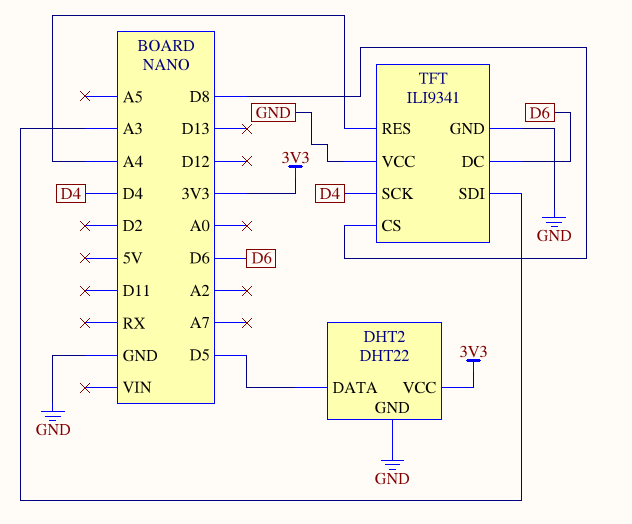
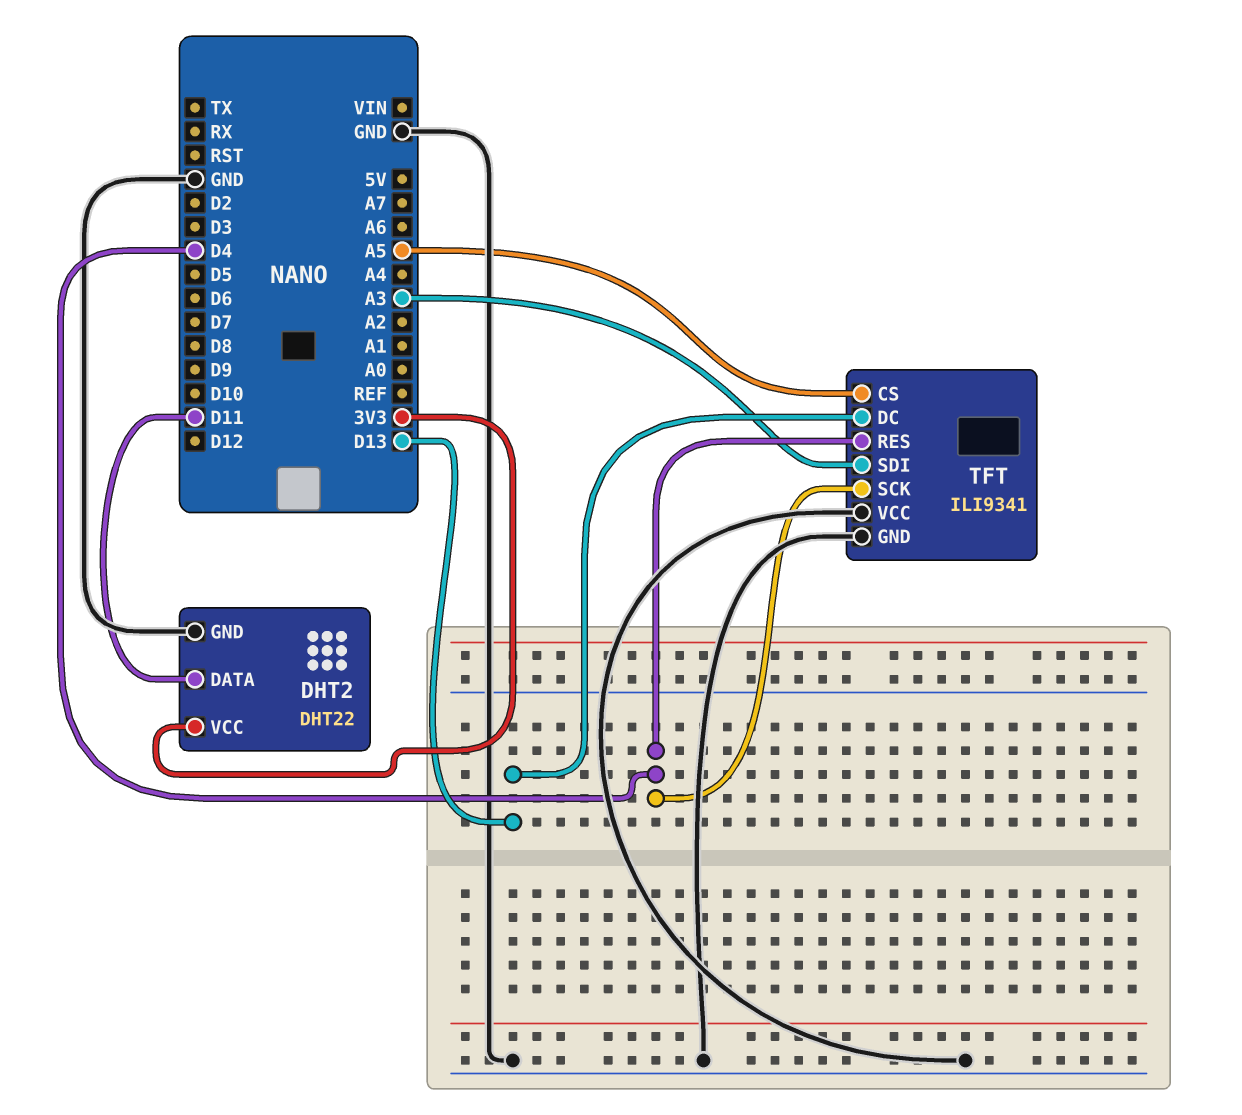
DHT2 pin DATA: D5 -> D11
TFT pin CS: D8 -> A5
TFT pin DC: D6 -> D13
TFT pin RES: A4 -> D4

